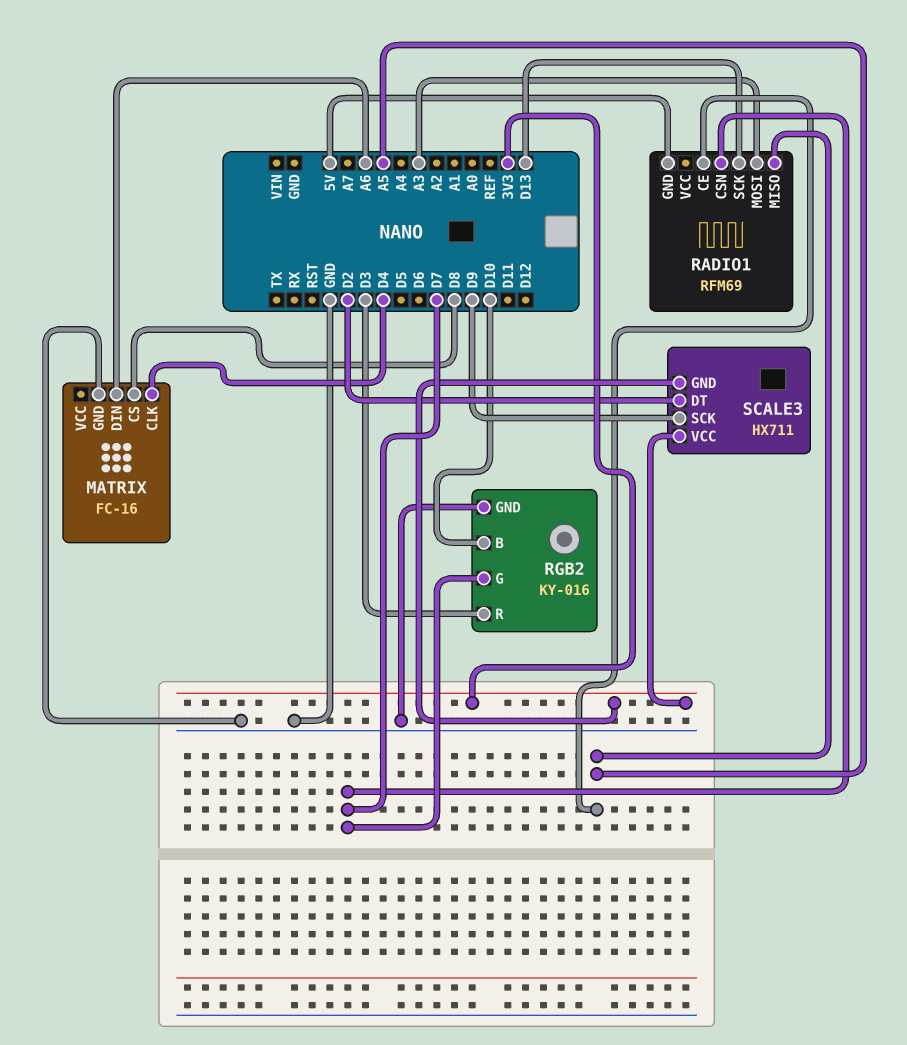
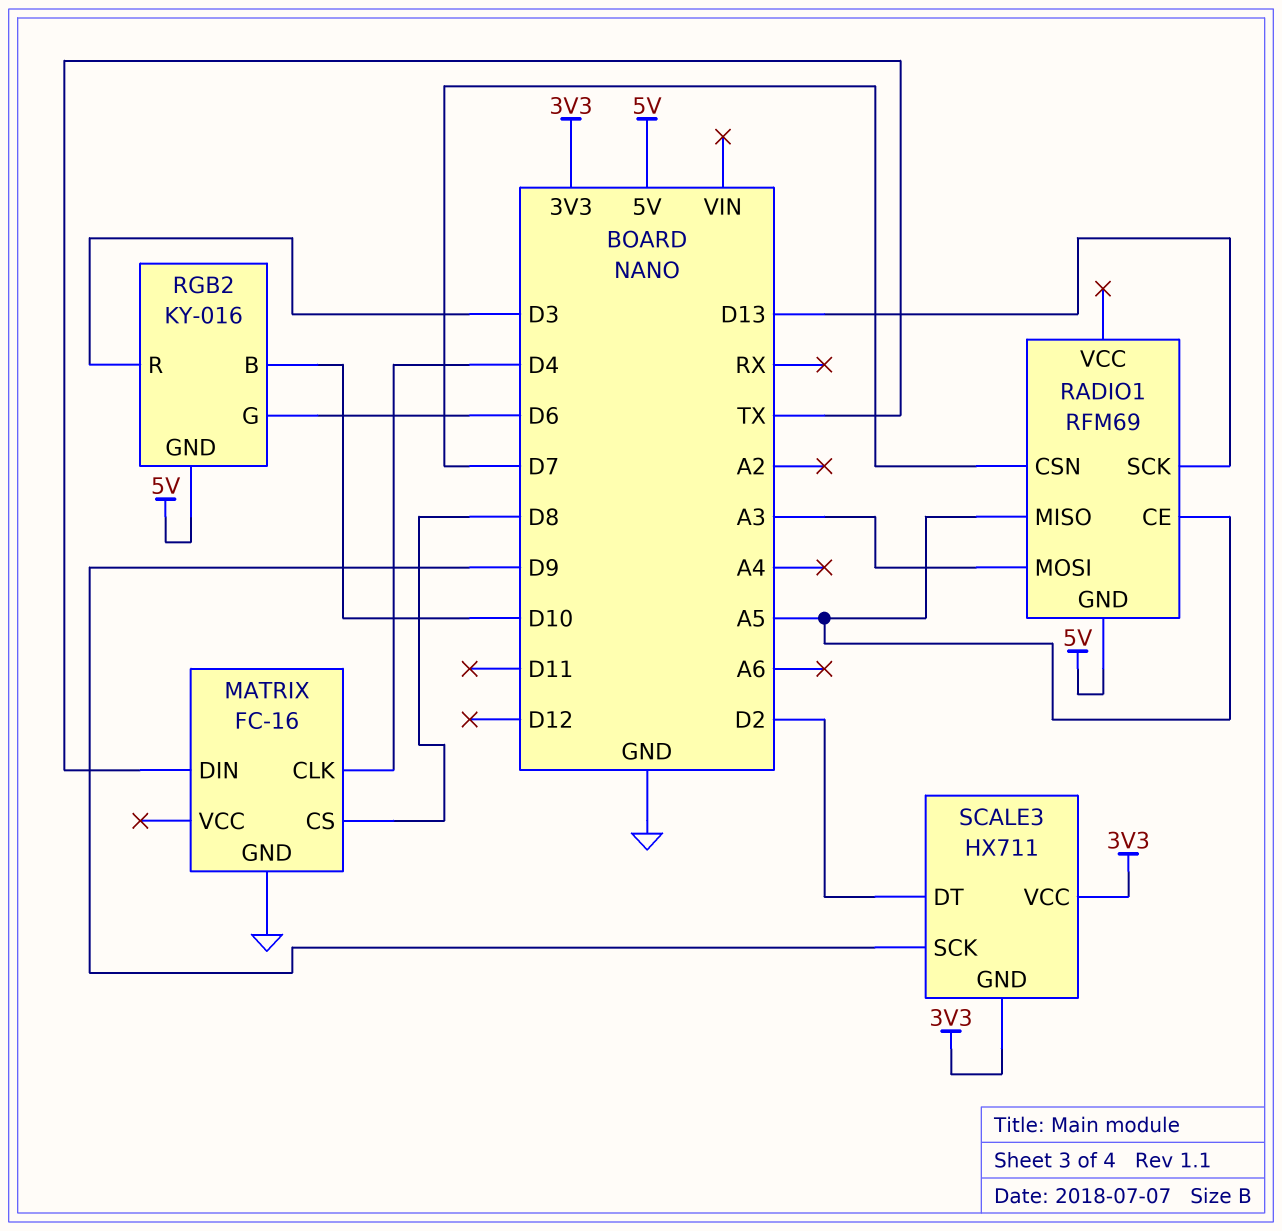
MATRIX pin DIN: A6 -> TX
RGB2 pin G: D7 -> D6
RGB2 pin GND: GND -> 5V

